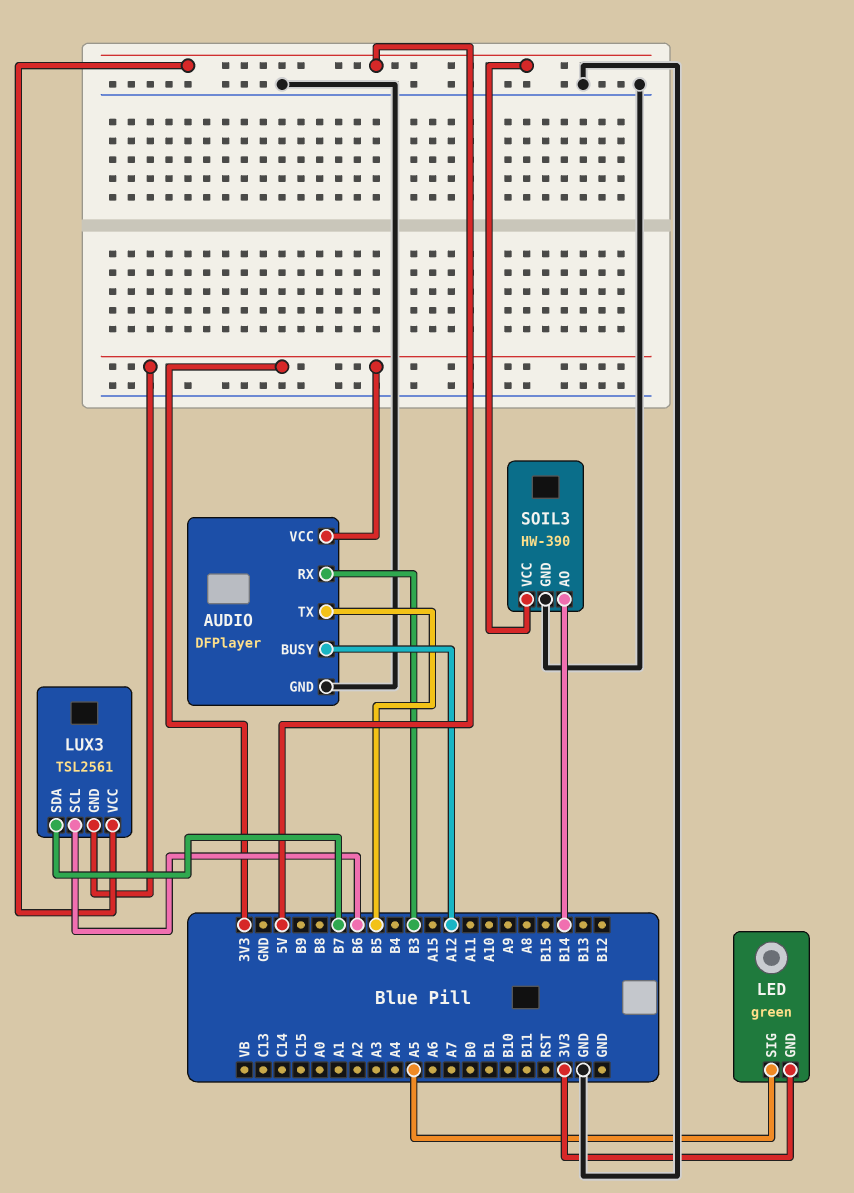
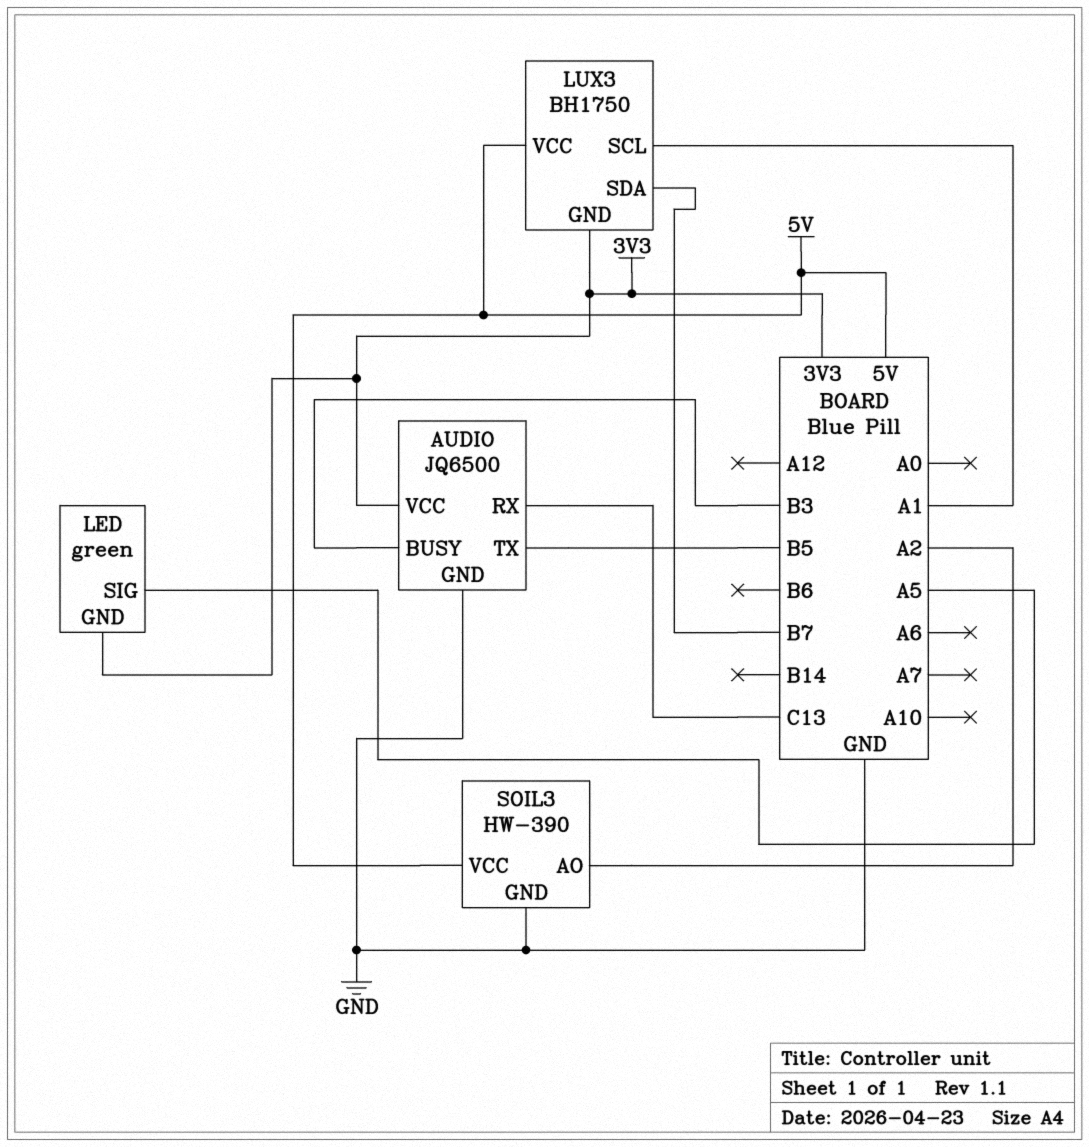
AUDIO: DFPlayer -> JQ6500
AUDIO pin BUSY: A12 -> B3
AUDIO pin RX: B3 -> C13
LUX3: TSL2561 -> BH1750
LUX3 pin SCL: B6 -> A1
SOIL3 pin AO: B14 -> A2

